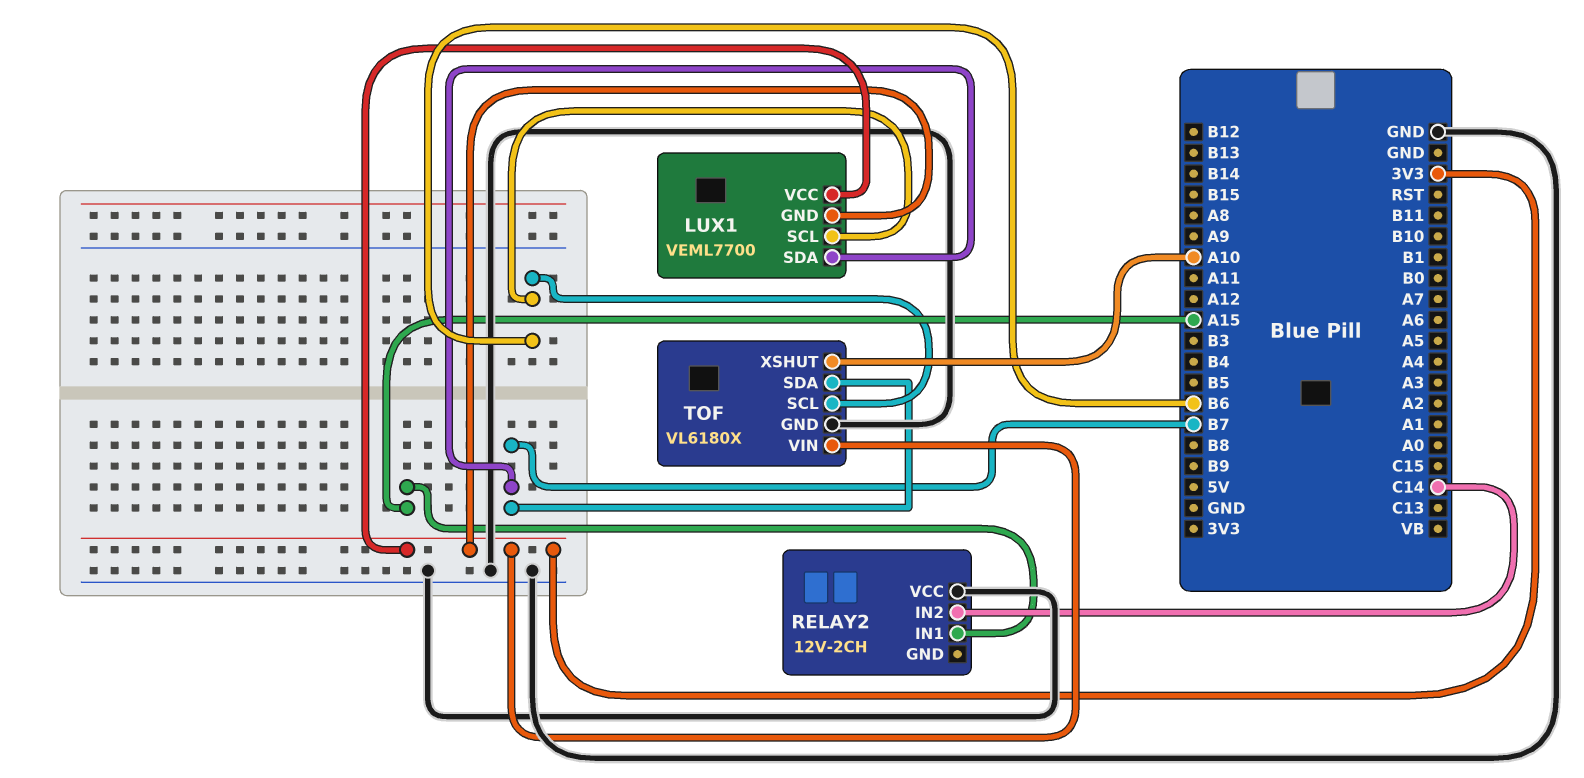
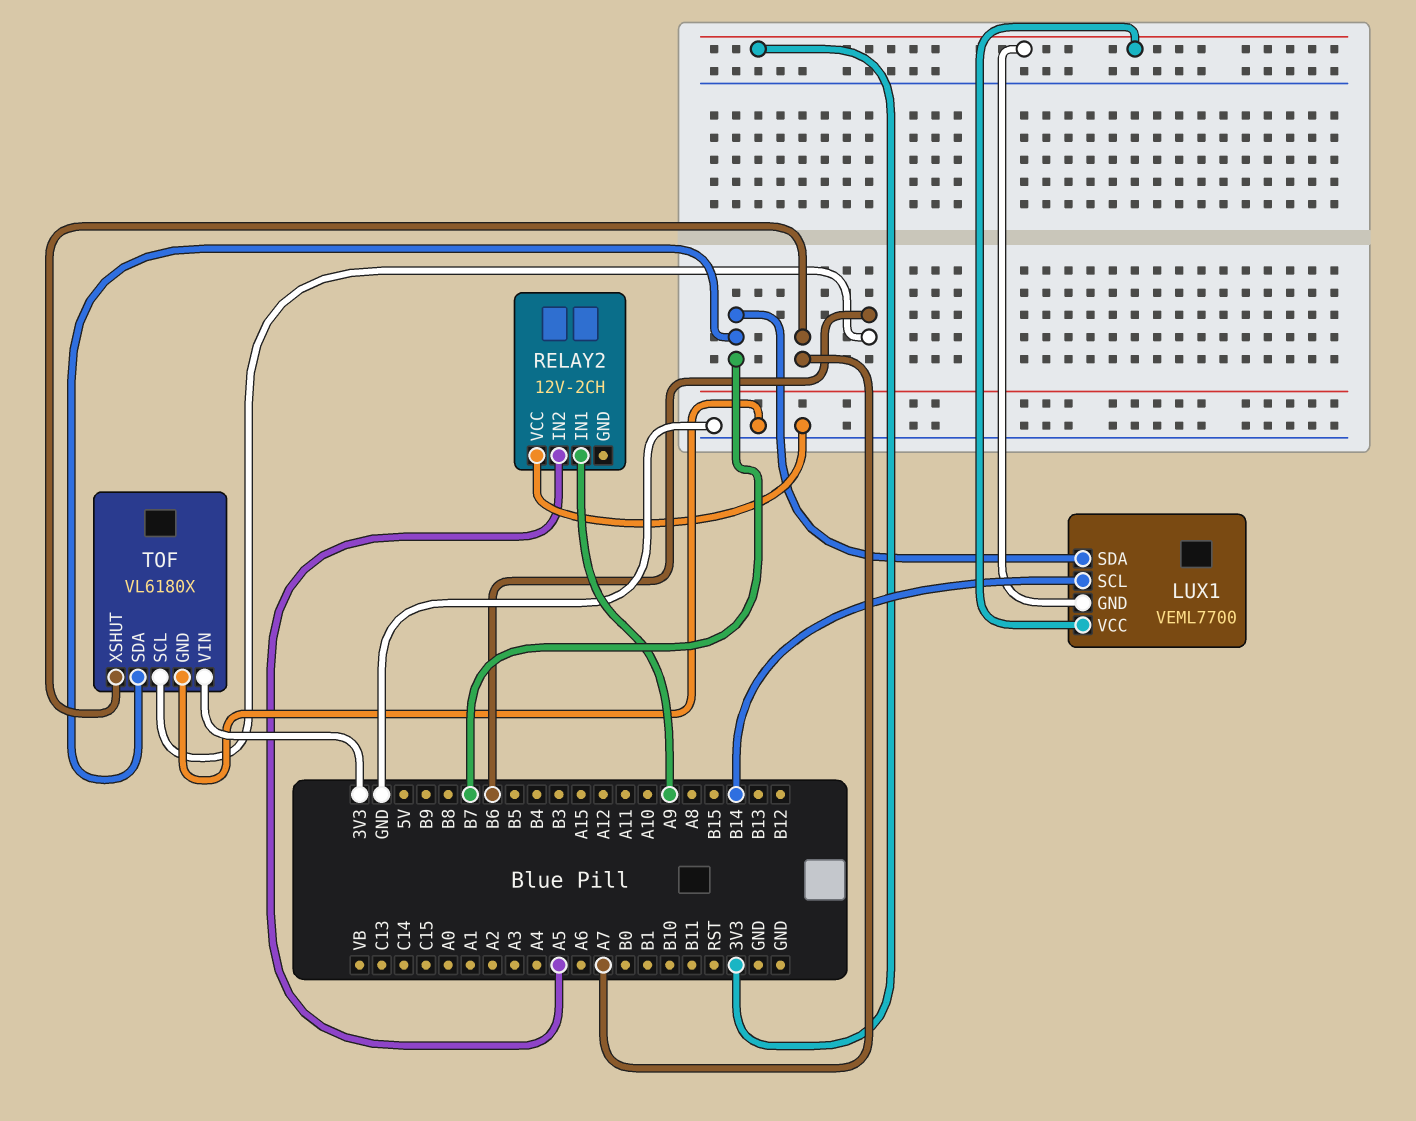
LUX1 pin SCL: B6 -> B14
RELAY2 pin IN1: A15 -> A9
RELAY2 pin IN2: C14 -> A5
TOF pin XSHUT: A10 -> A7

